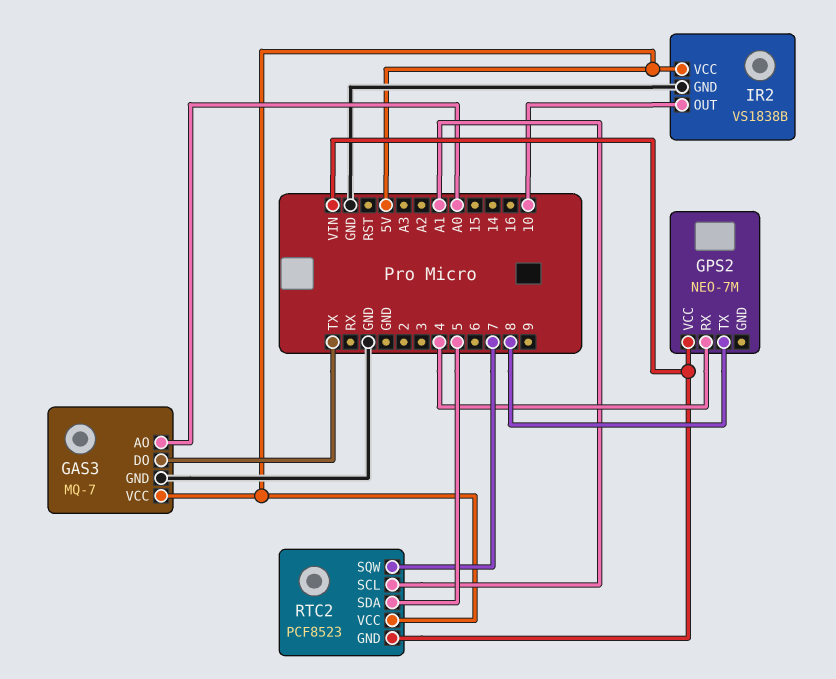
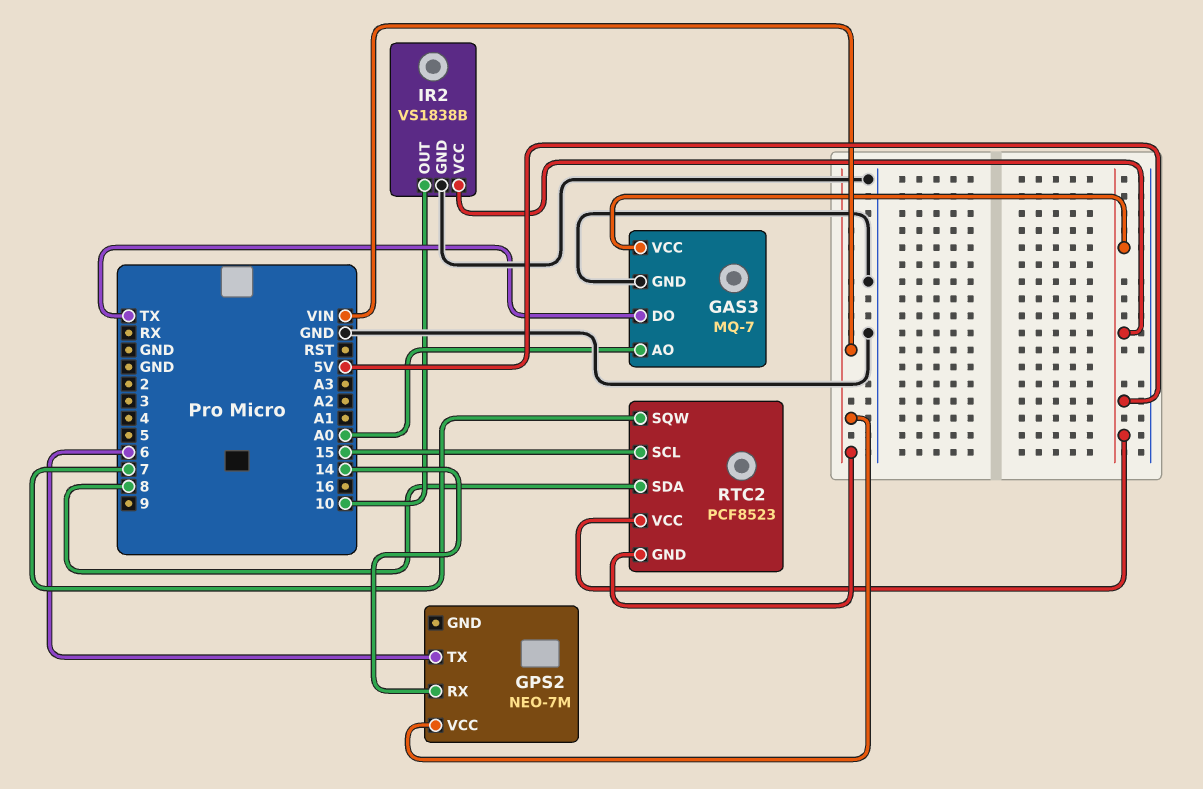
GPS2 pin RX: 4 -> 14
GPS2 pin TX: 8 -> 6
RTC2 pin SCL: A1 -> 15
RTC2 pin SDA: 5 -> 8

